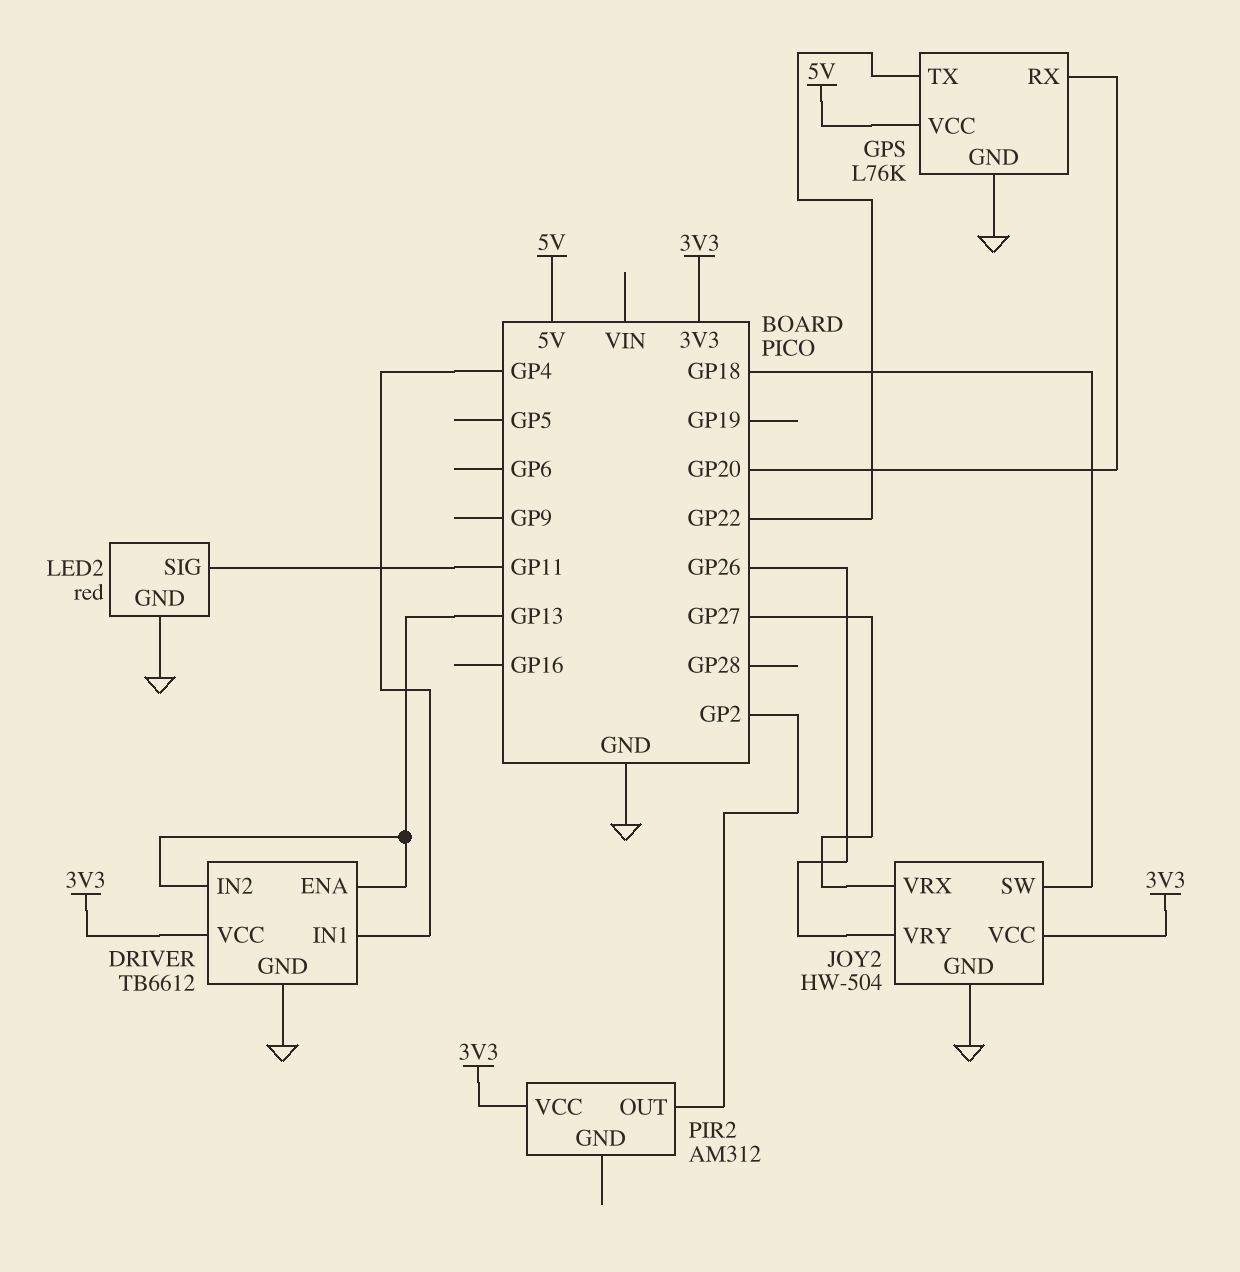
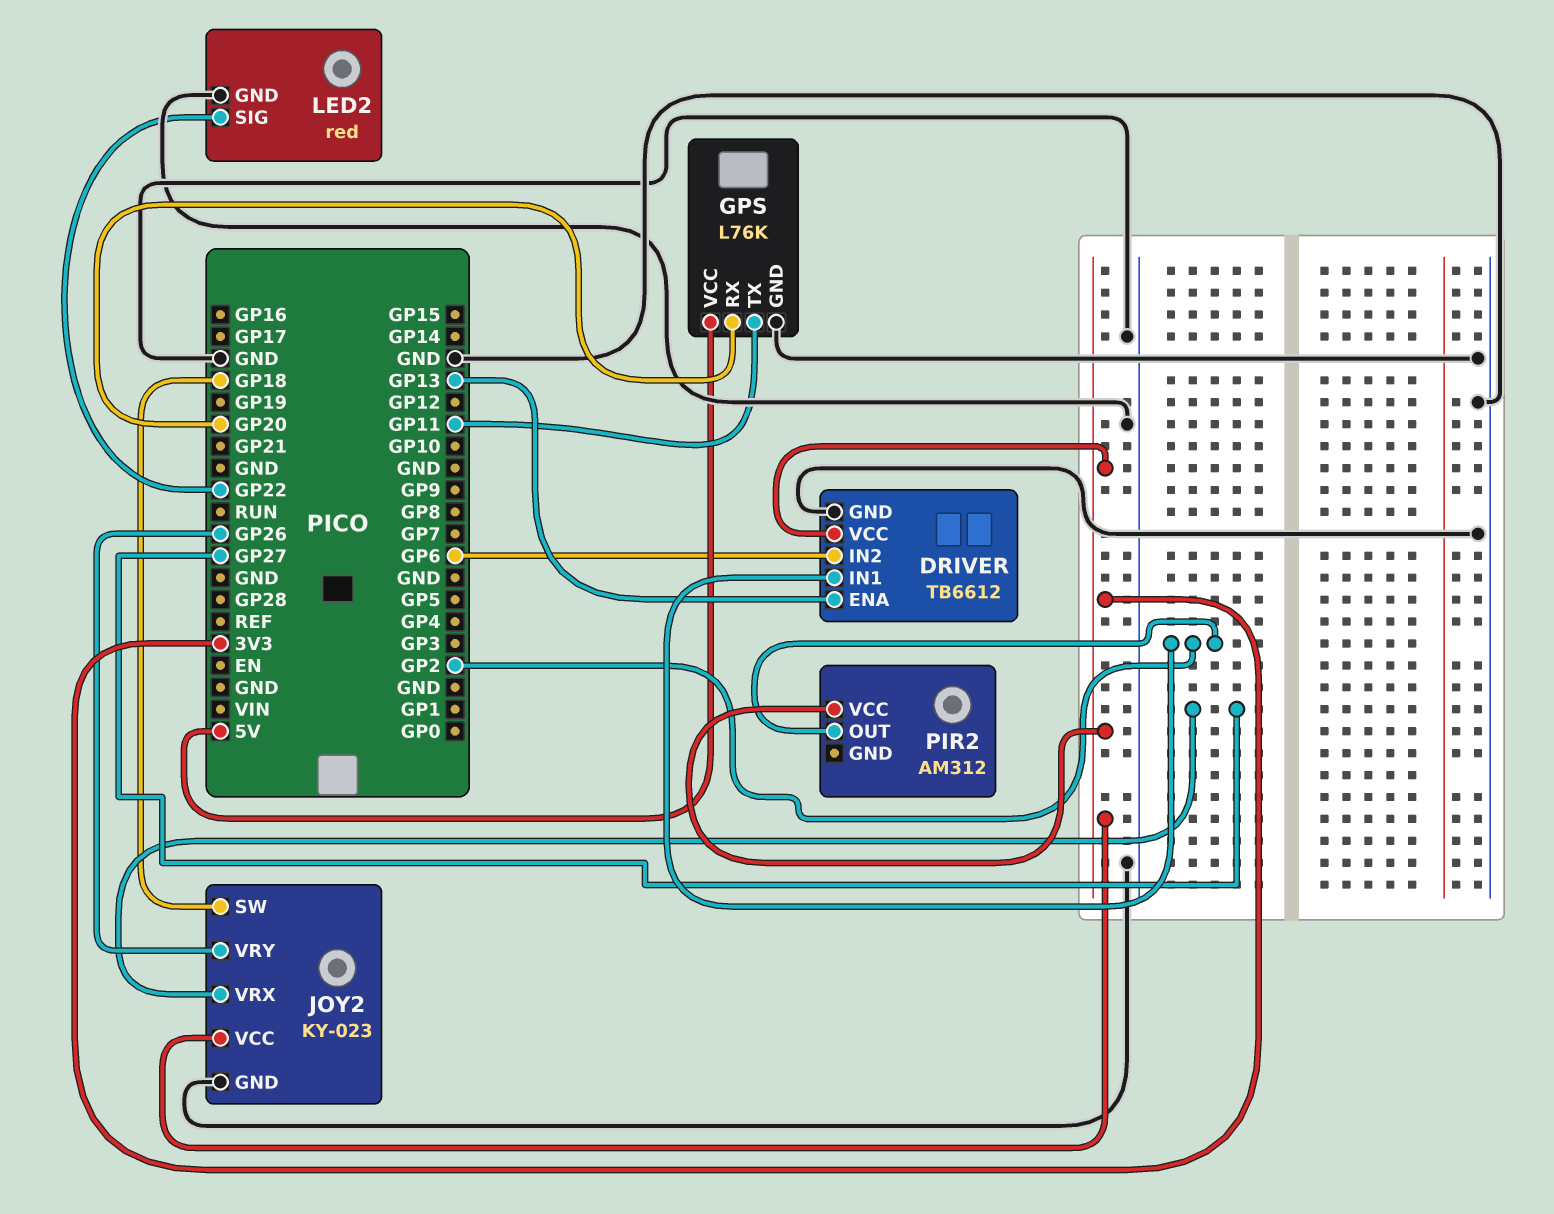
DRIVER pin IN1: GP4 -> GP2
DRIVER pin IN2: GP13 -> GP6
GPS pin TX: GP22 -> GP11
JOY2: HW-504 -> KY-023
LED2 pin SIG: GP11 -> GP22

